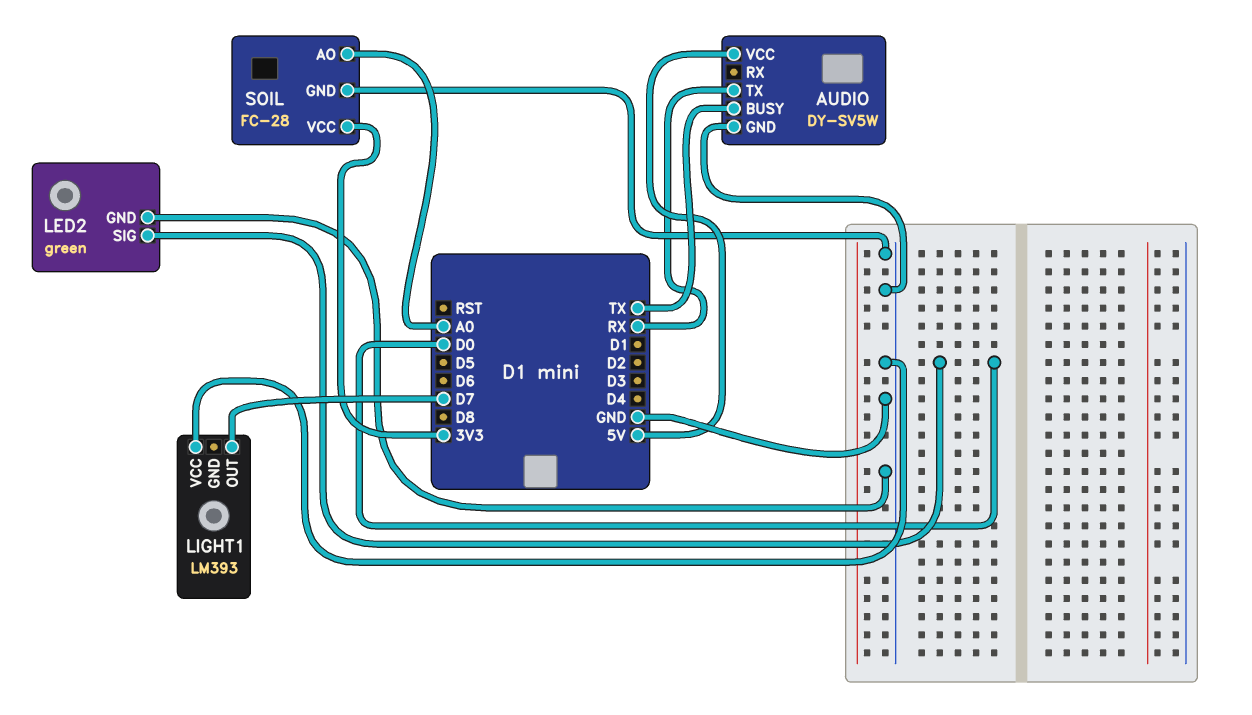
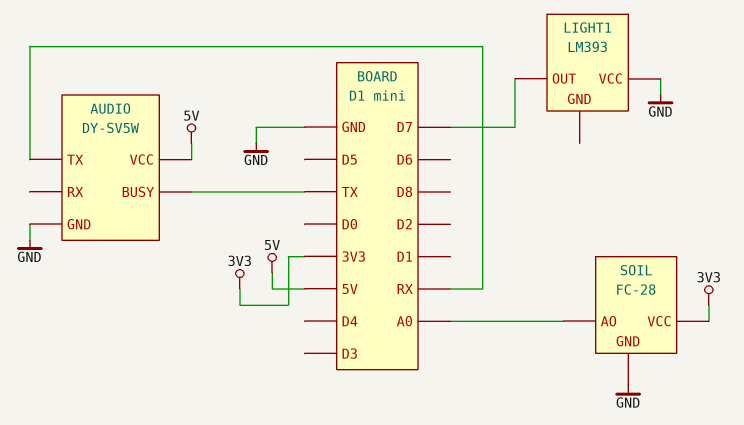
LED2: green -> none
LED2 pin GND: GND -> none
LED2 pin SIG: D0 -> none

